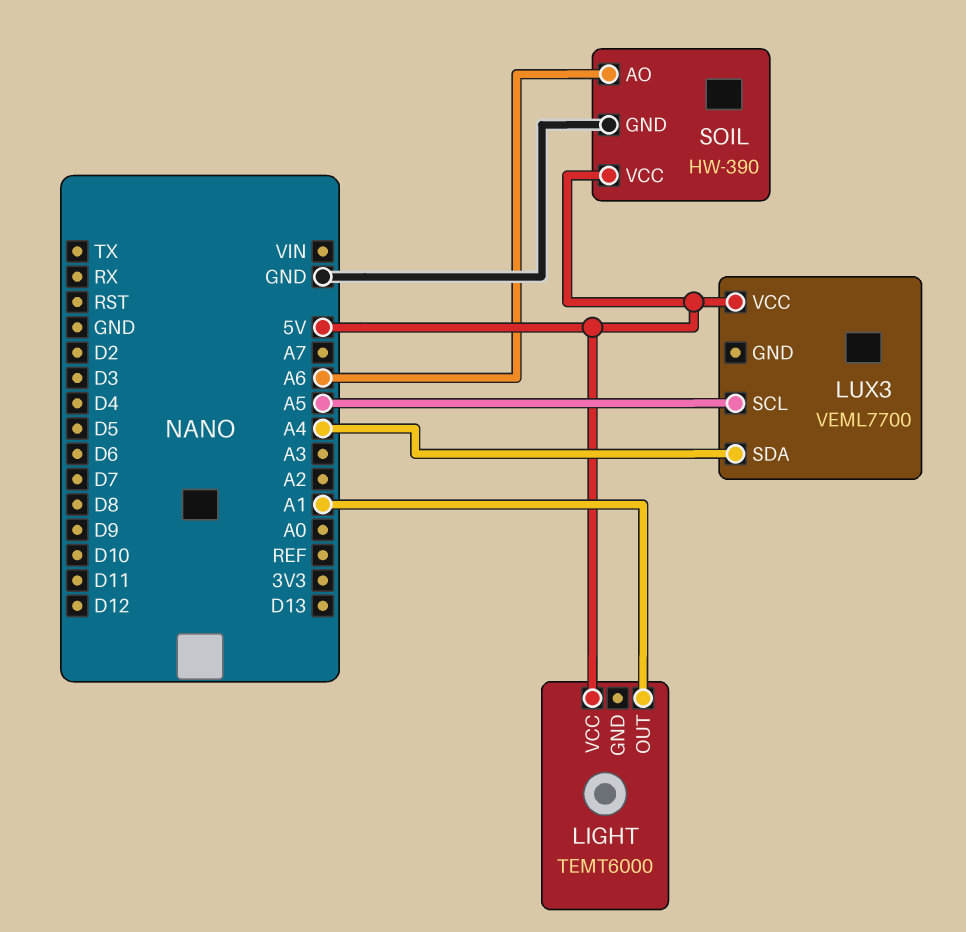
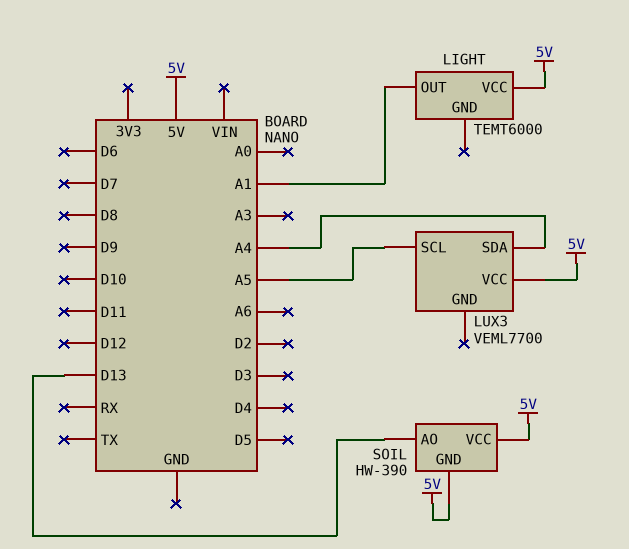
SOIL pin AO: A6 -> D13
SOIL pin GND: GND -> 5V

